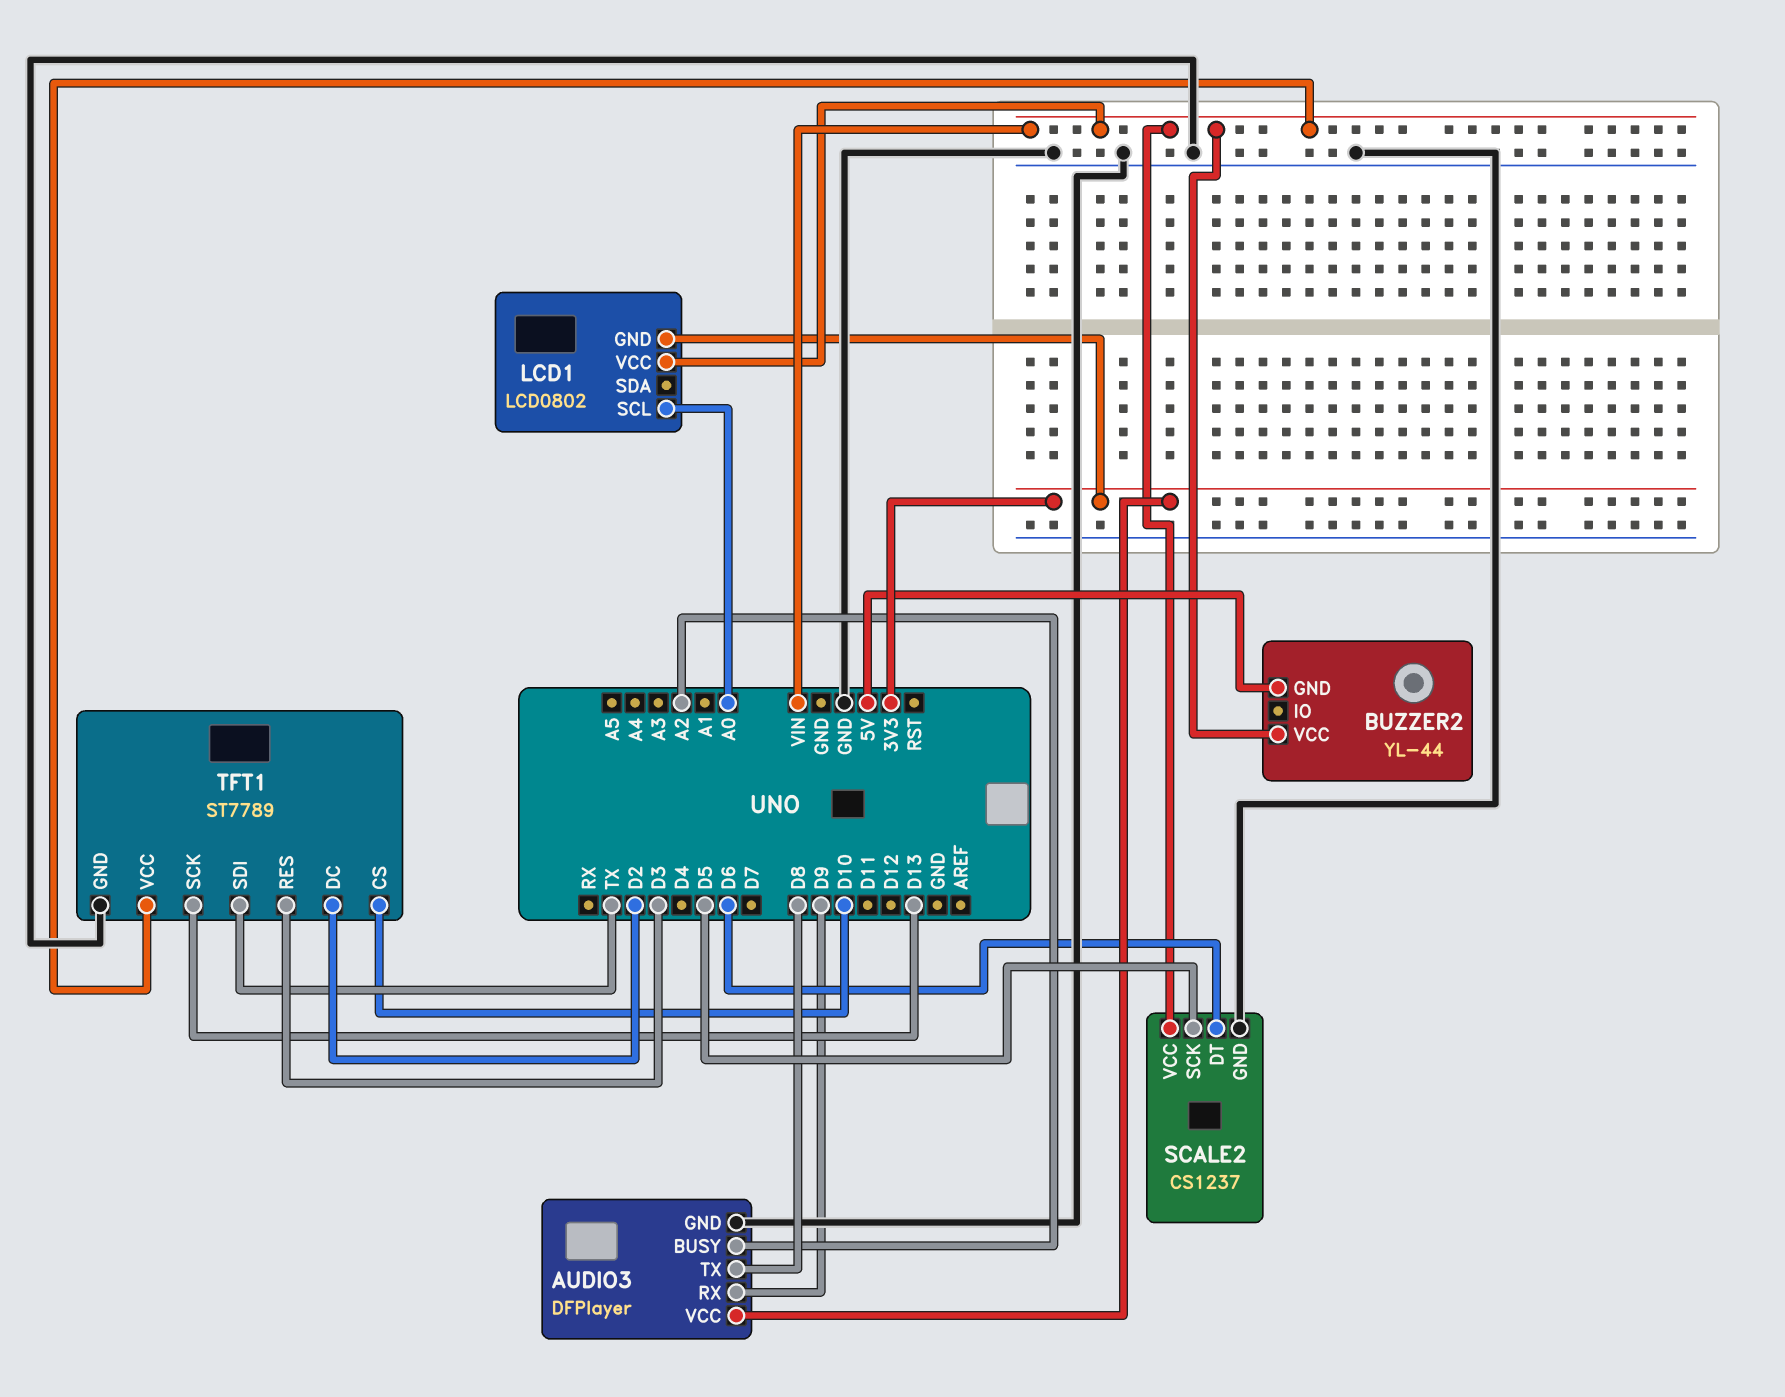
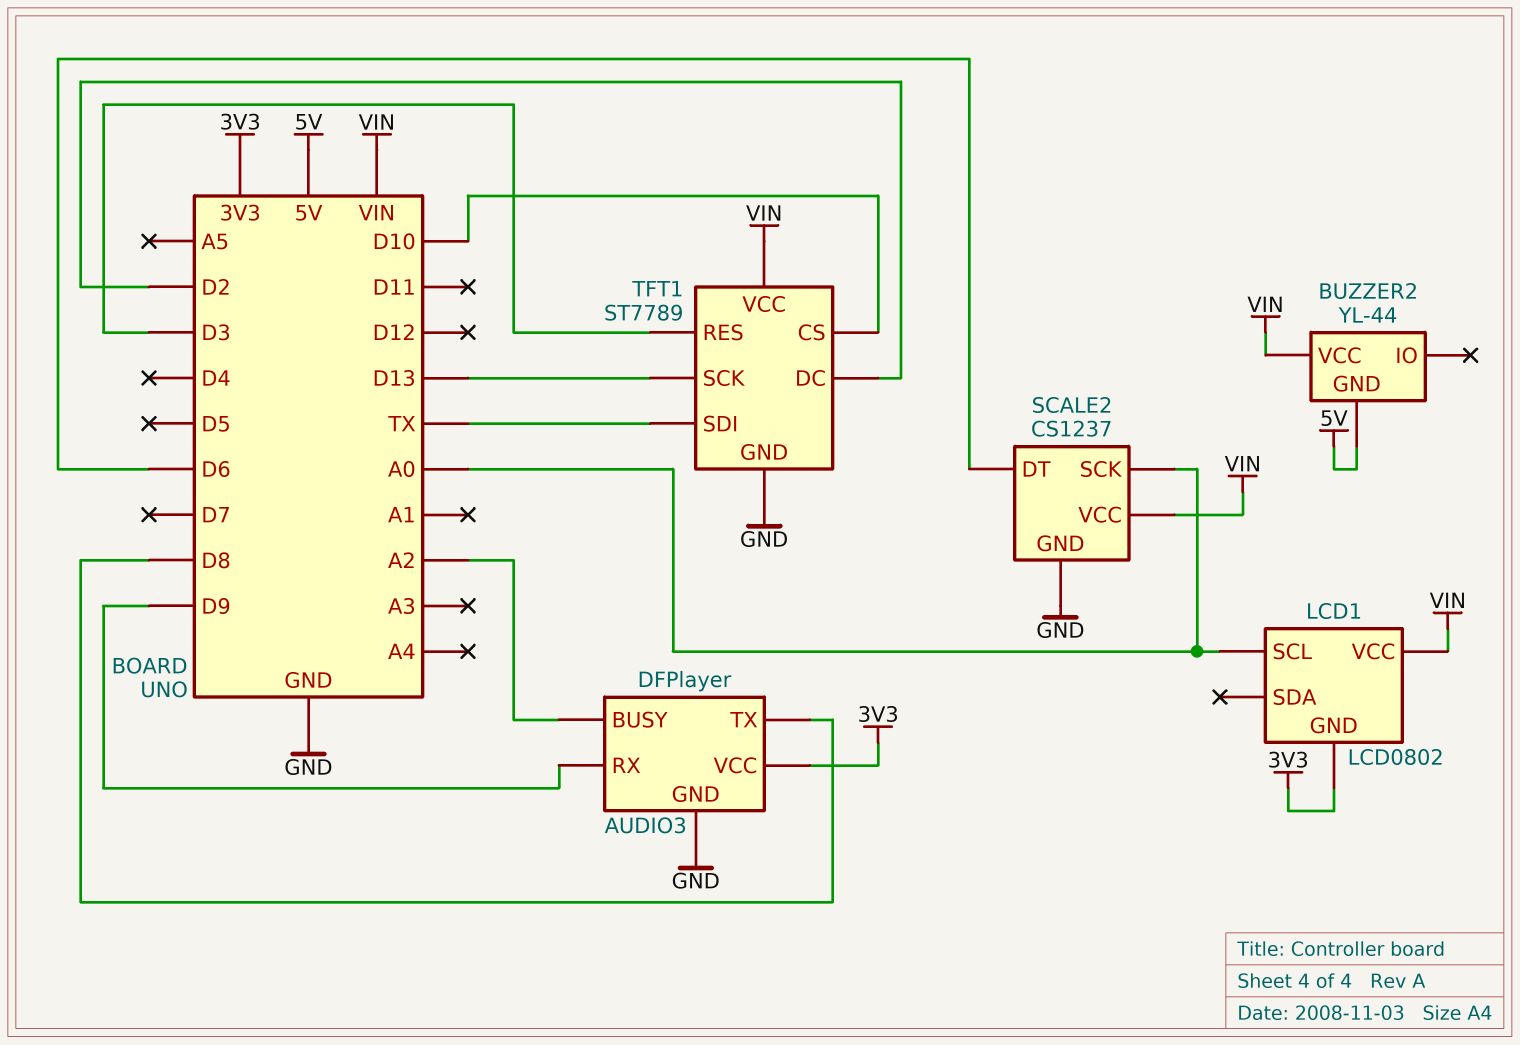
SCALE2 pin SCK: D5 -> A0

